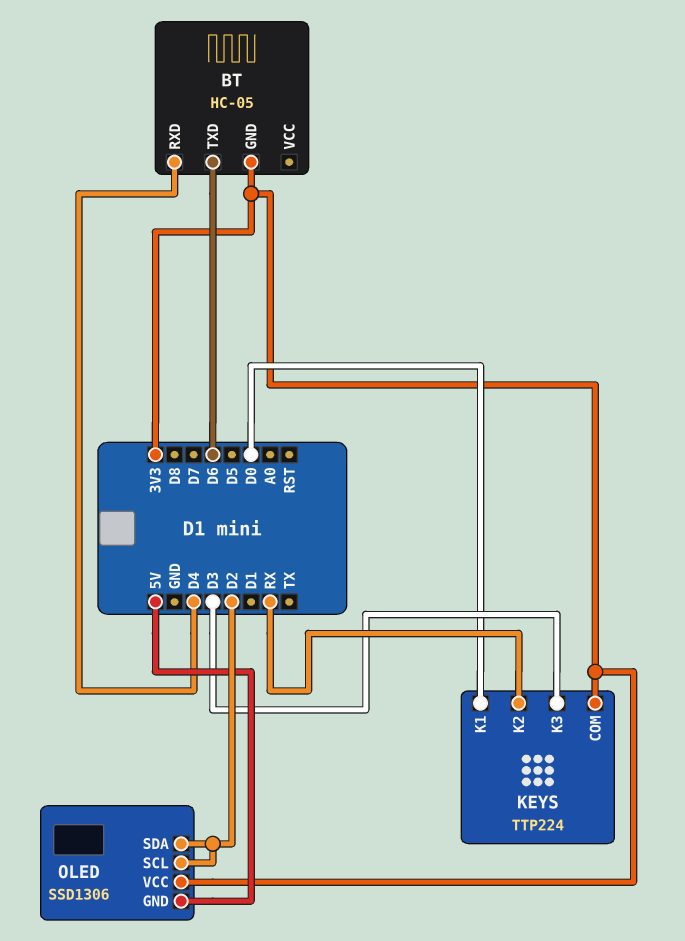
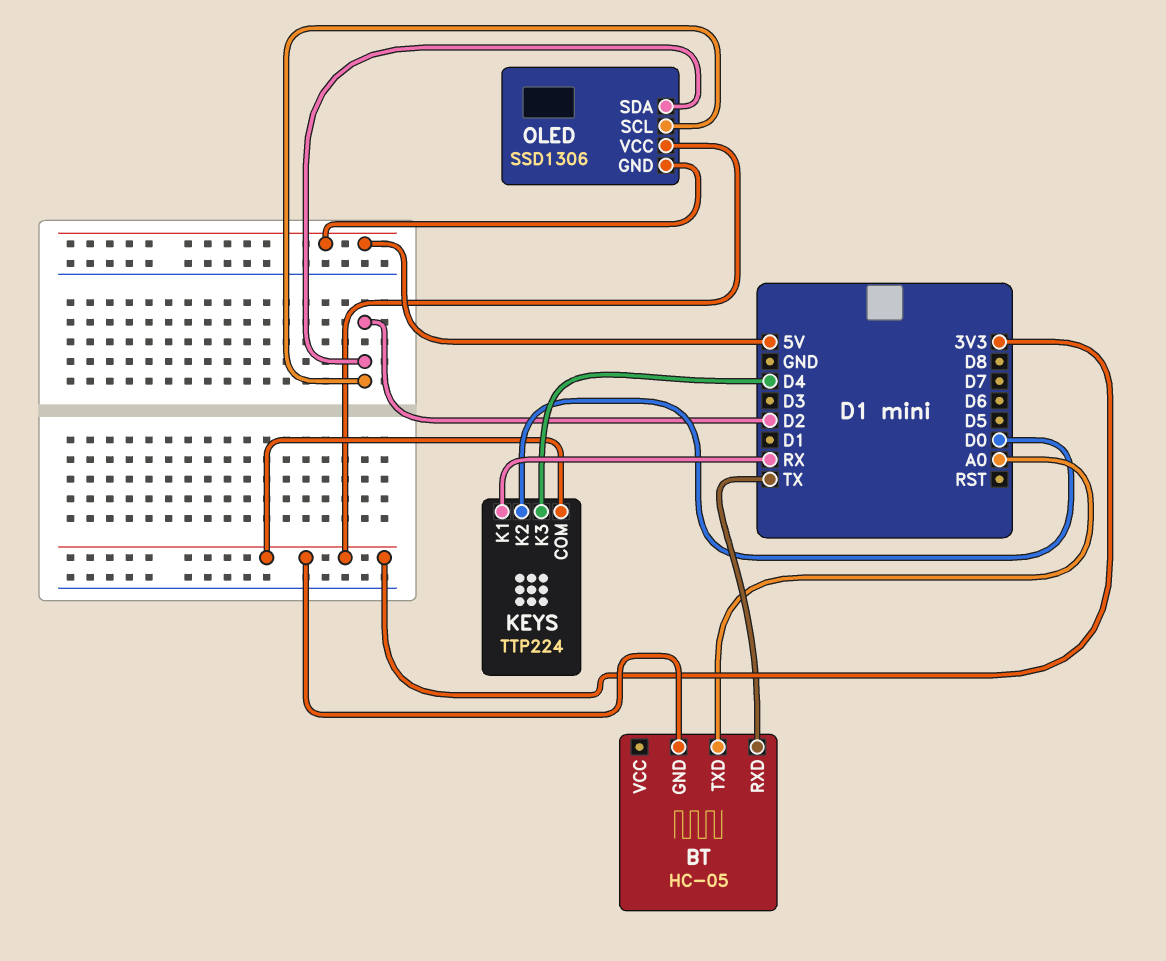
BT pin RXD: D4 -> TX
BT pin TXD: D6 -> A0
KEYS pin K1: D0 -> RX
KEYS pin K2: RX -> D0
KEYS pin K3: D3 -> D4

